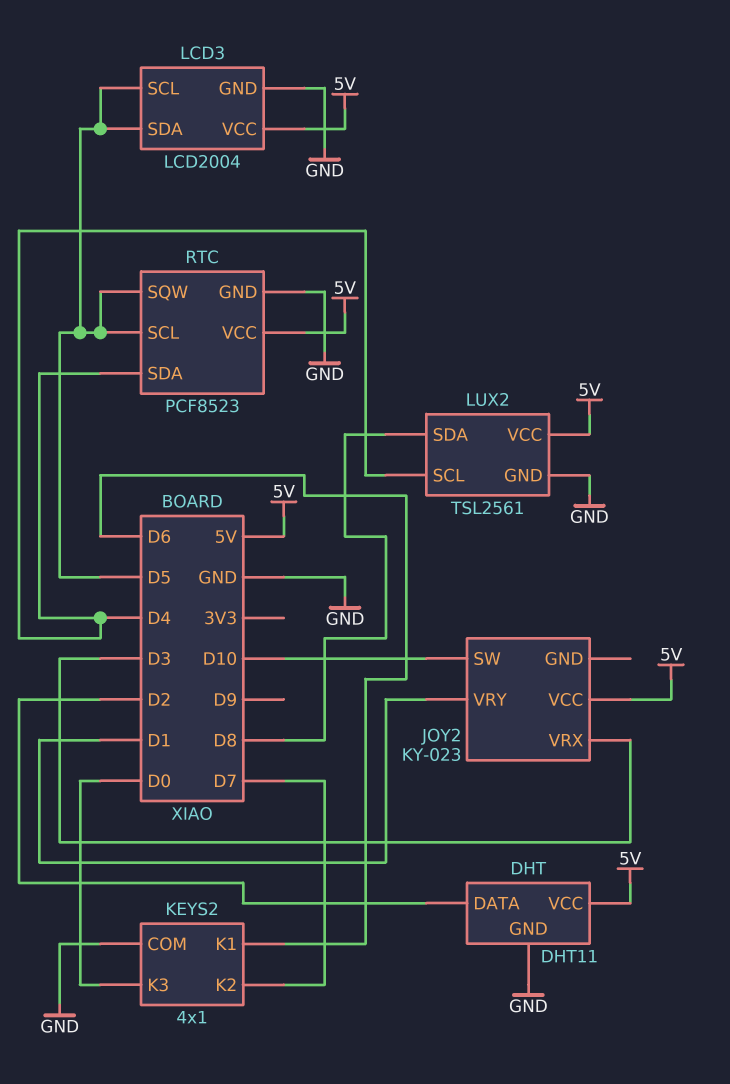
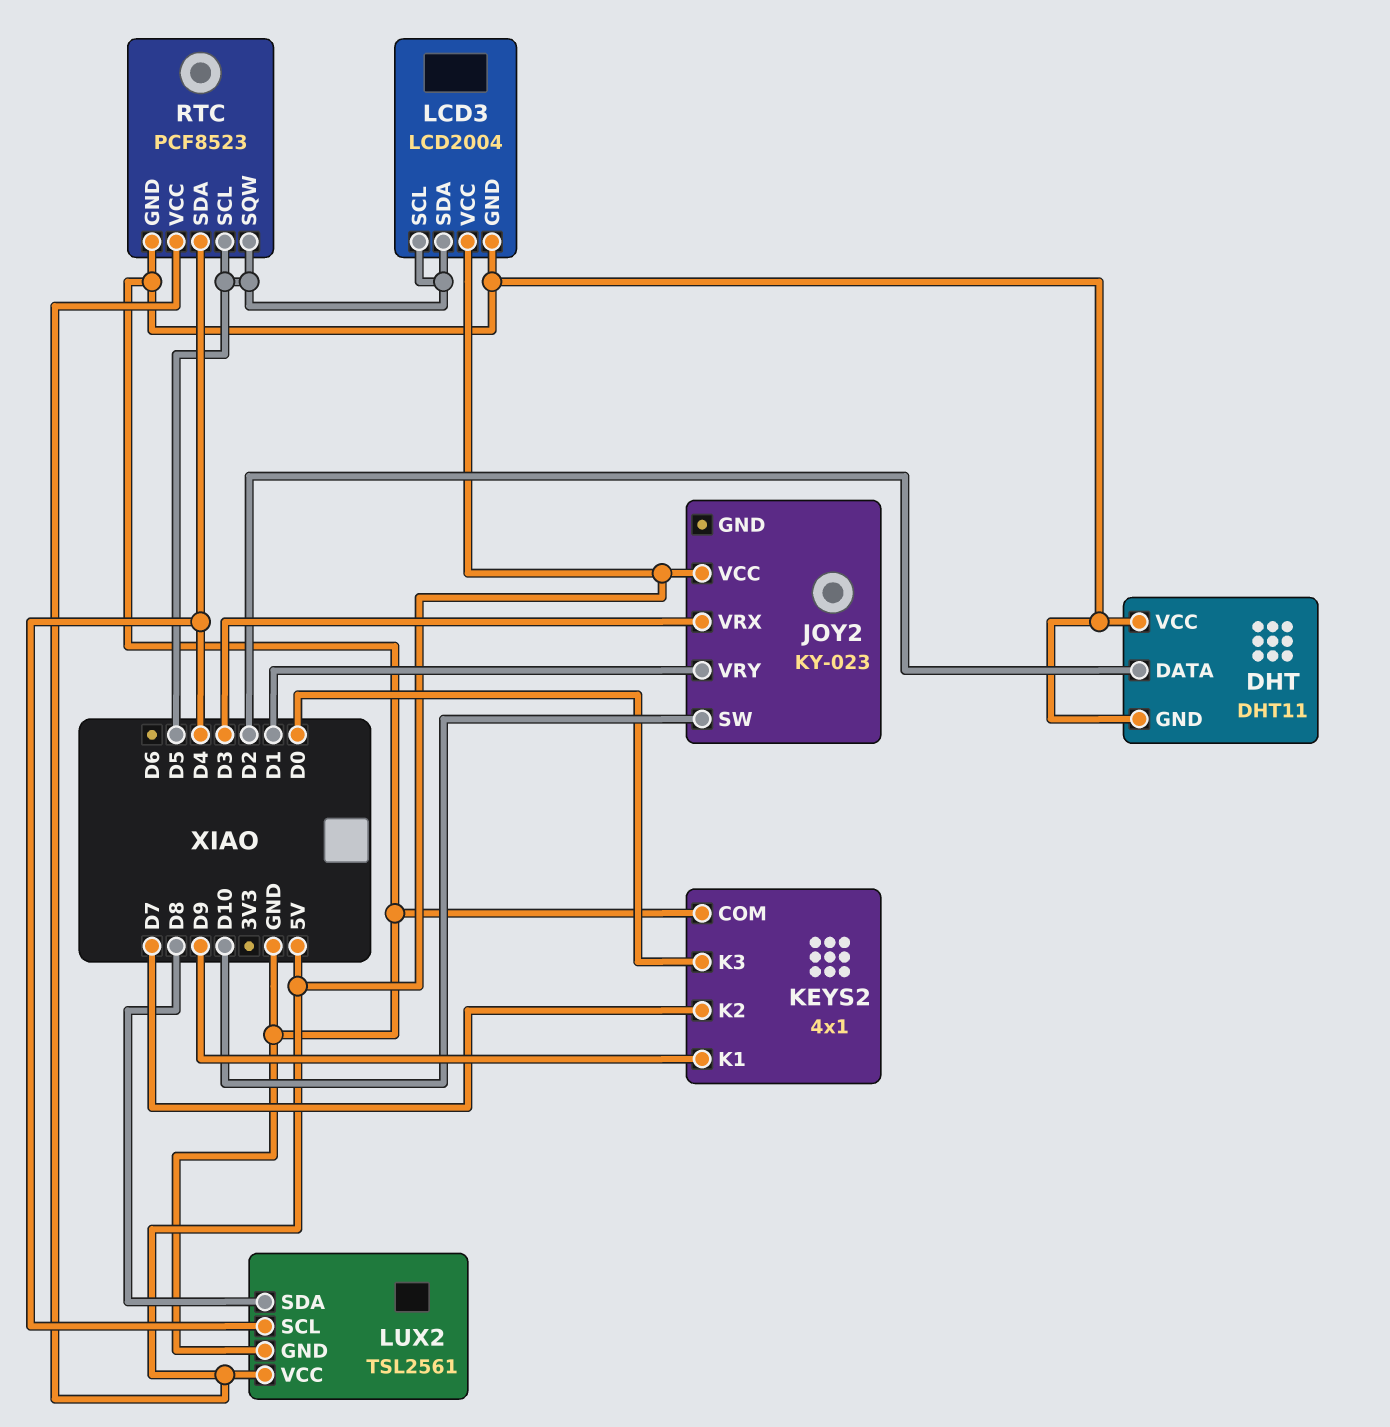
DHT pin VCC: 5V -> GND
KEYS2 pin K1: D6 -> D9

